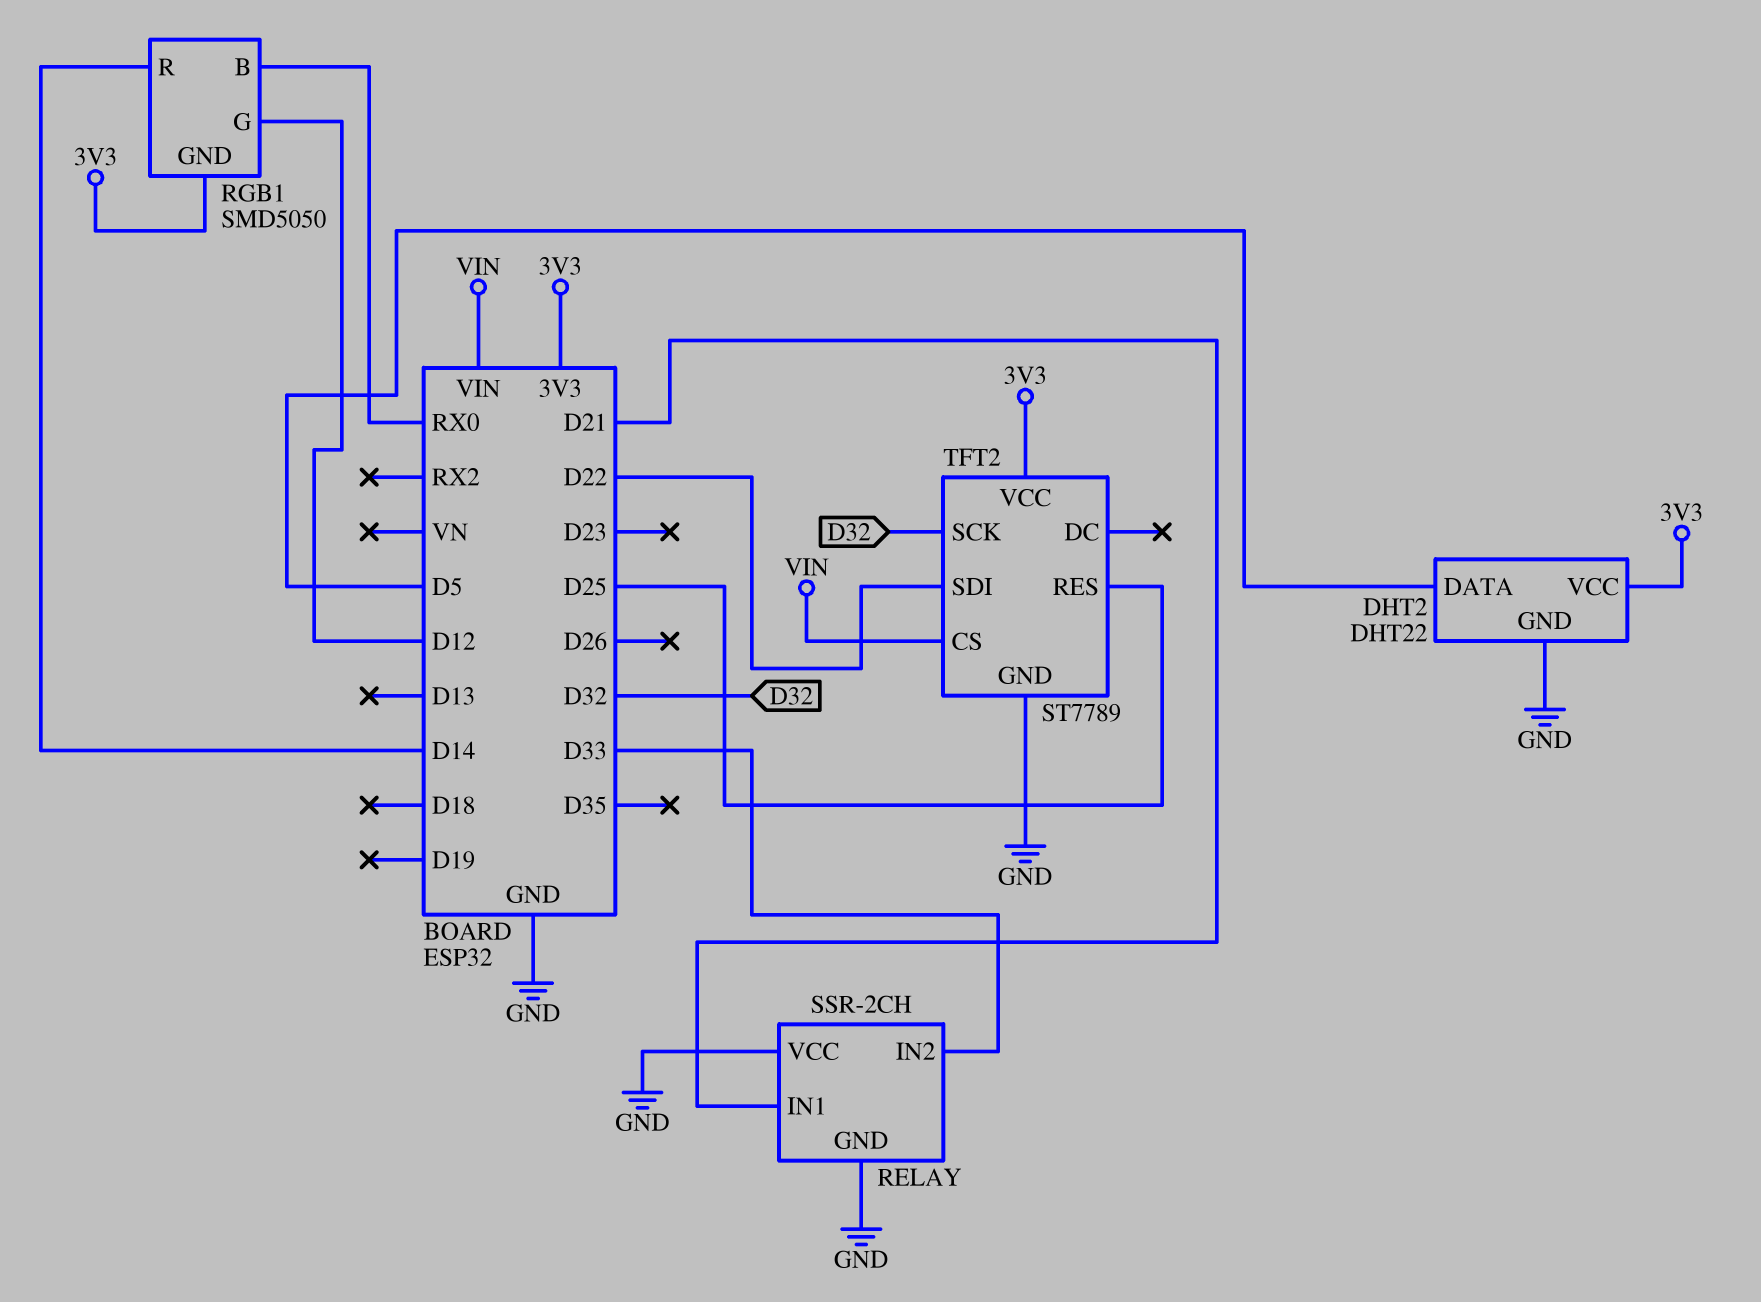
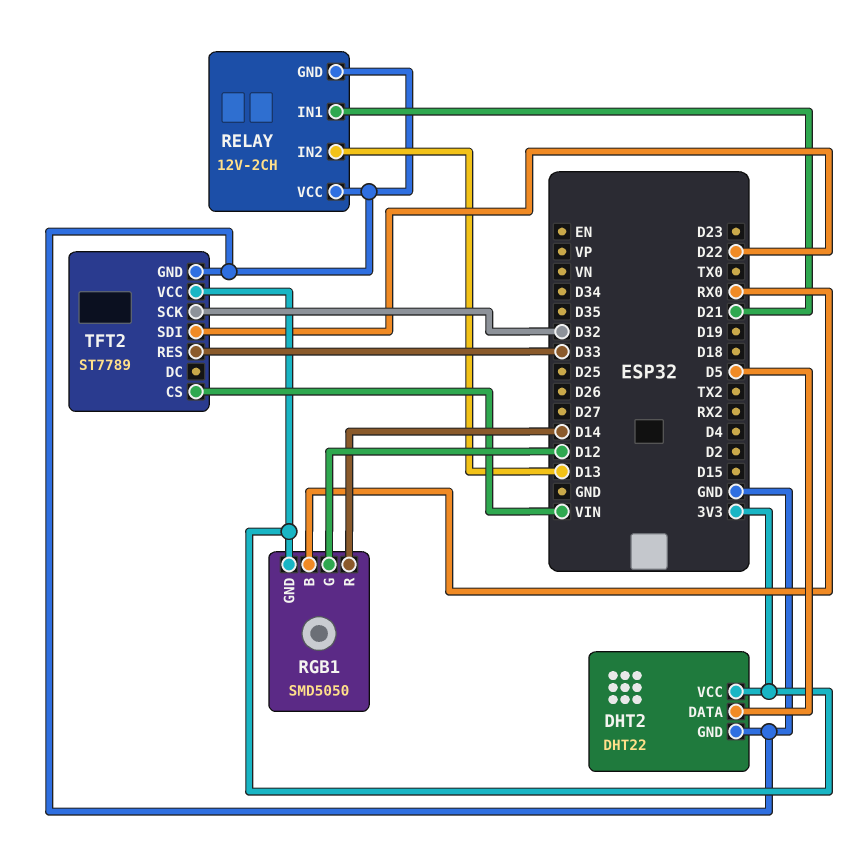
RELAY: SSR-2CH -> 12V-2CH
RELAY pin IN2: D33 -> D13
TFT2 pin RES: D25 -> D33

